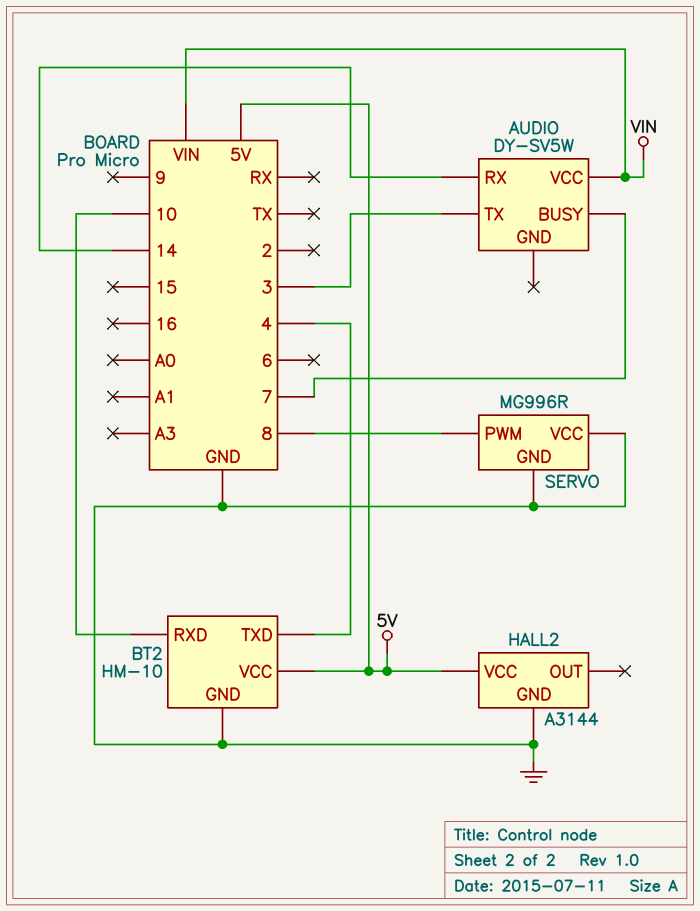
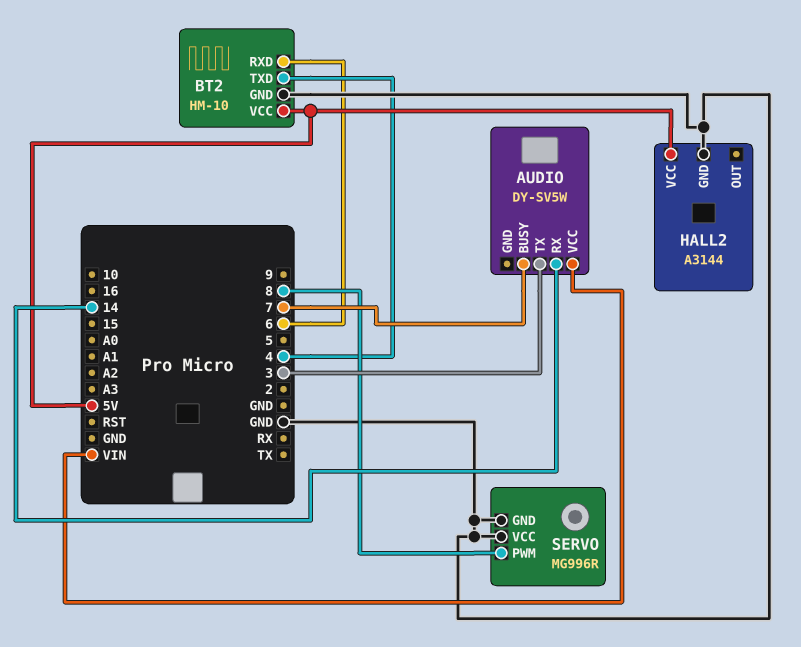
BT2 pin RXD: 10 -> 6

